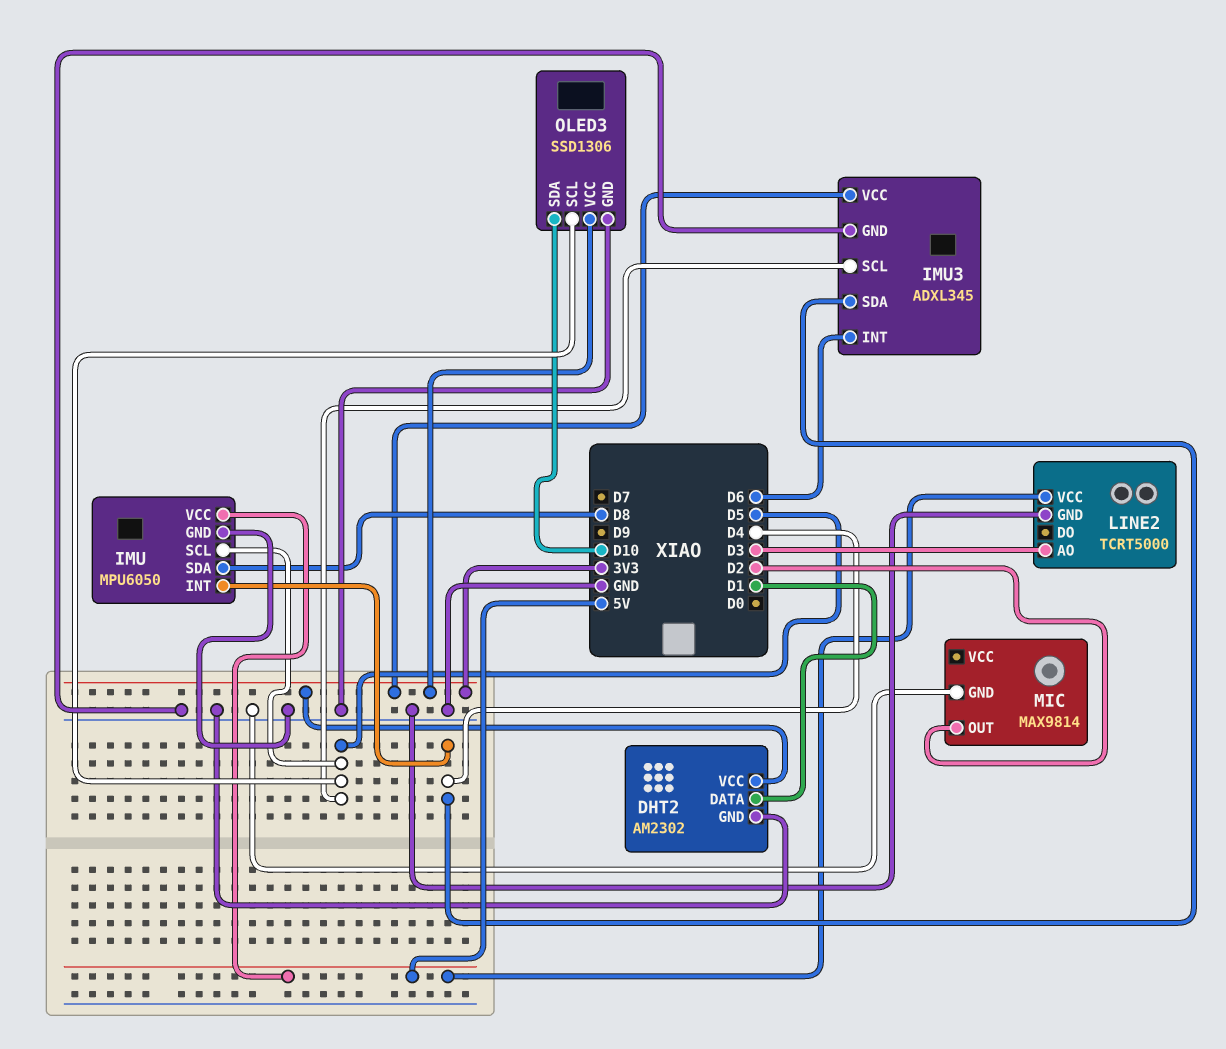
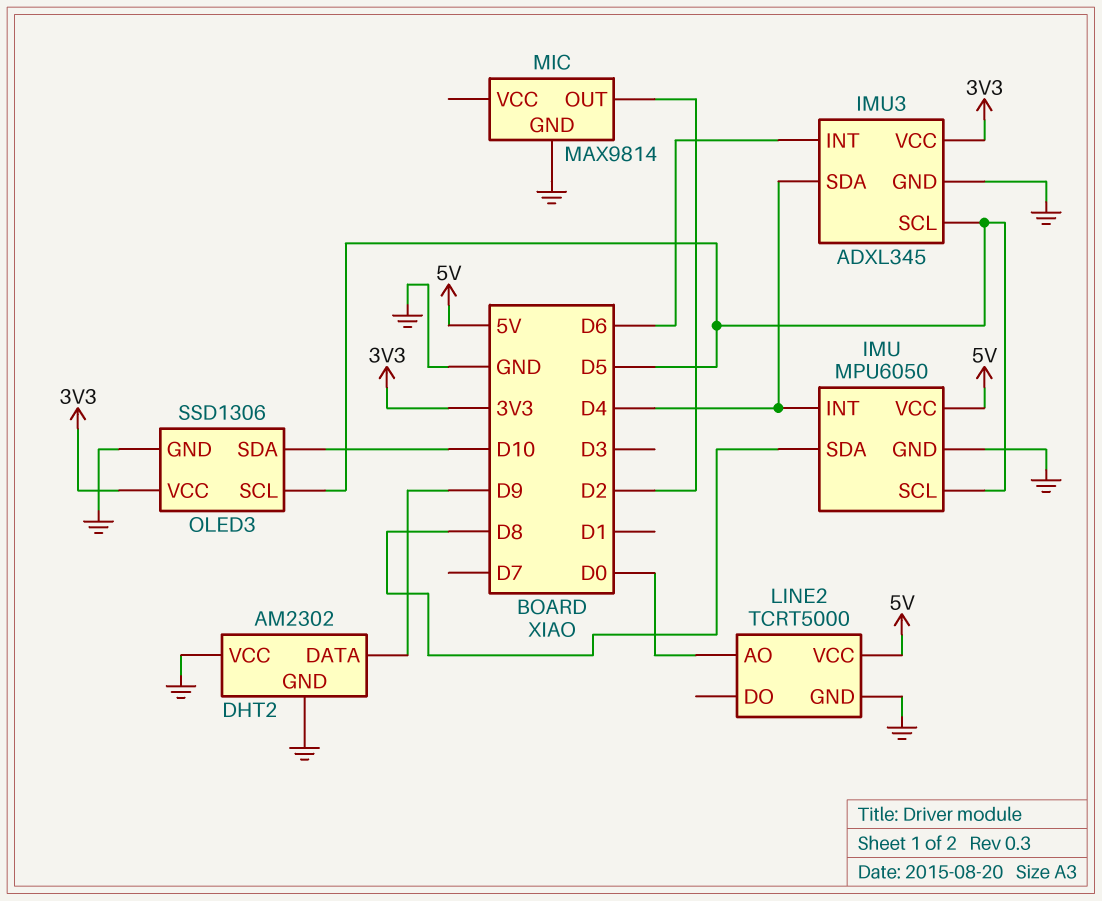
DHT2 pin DATA: D1 -> D9
DHT2 pin VCC: 3V3 -> GND
LINE2 pin AO: D3 -> D0

